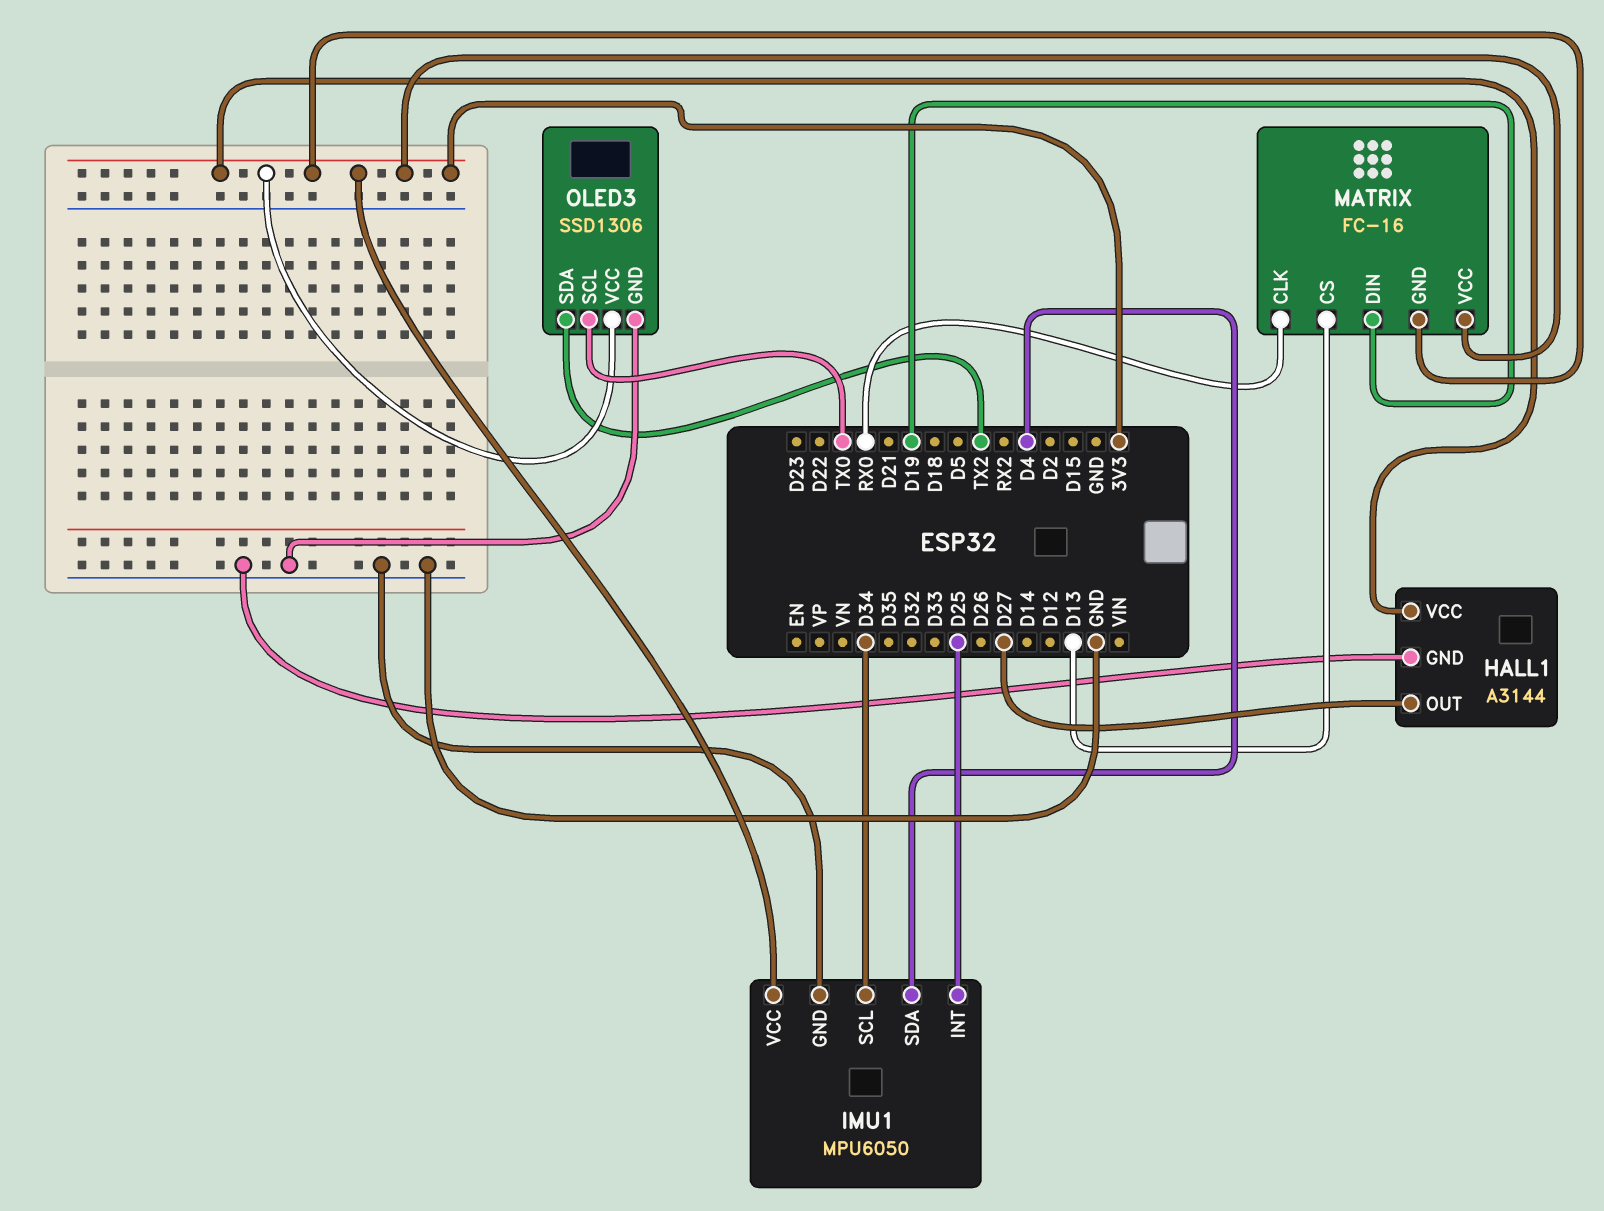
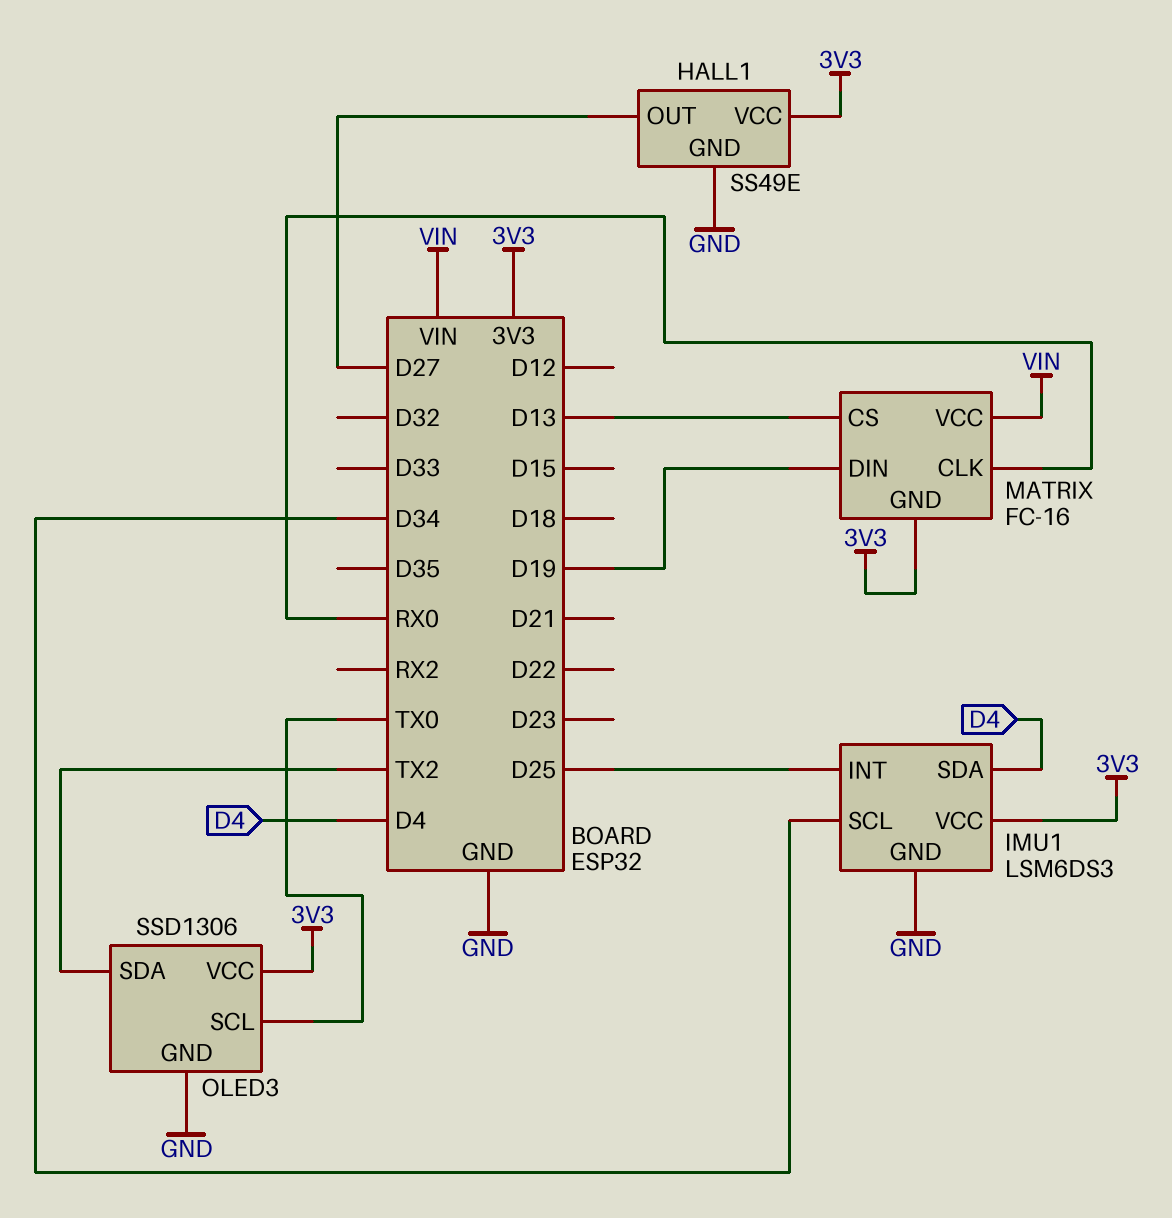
HALL1: A3144 -> SS49E
IMU1: MPU6050 -> LSM6DS3
MATRIX pin VCC: 3V3 -> VIN

